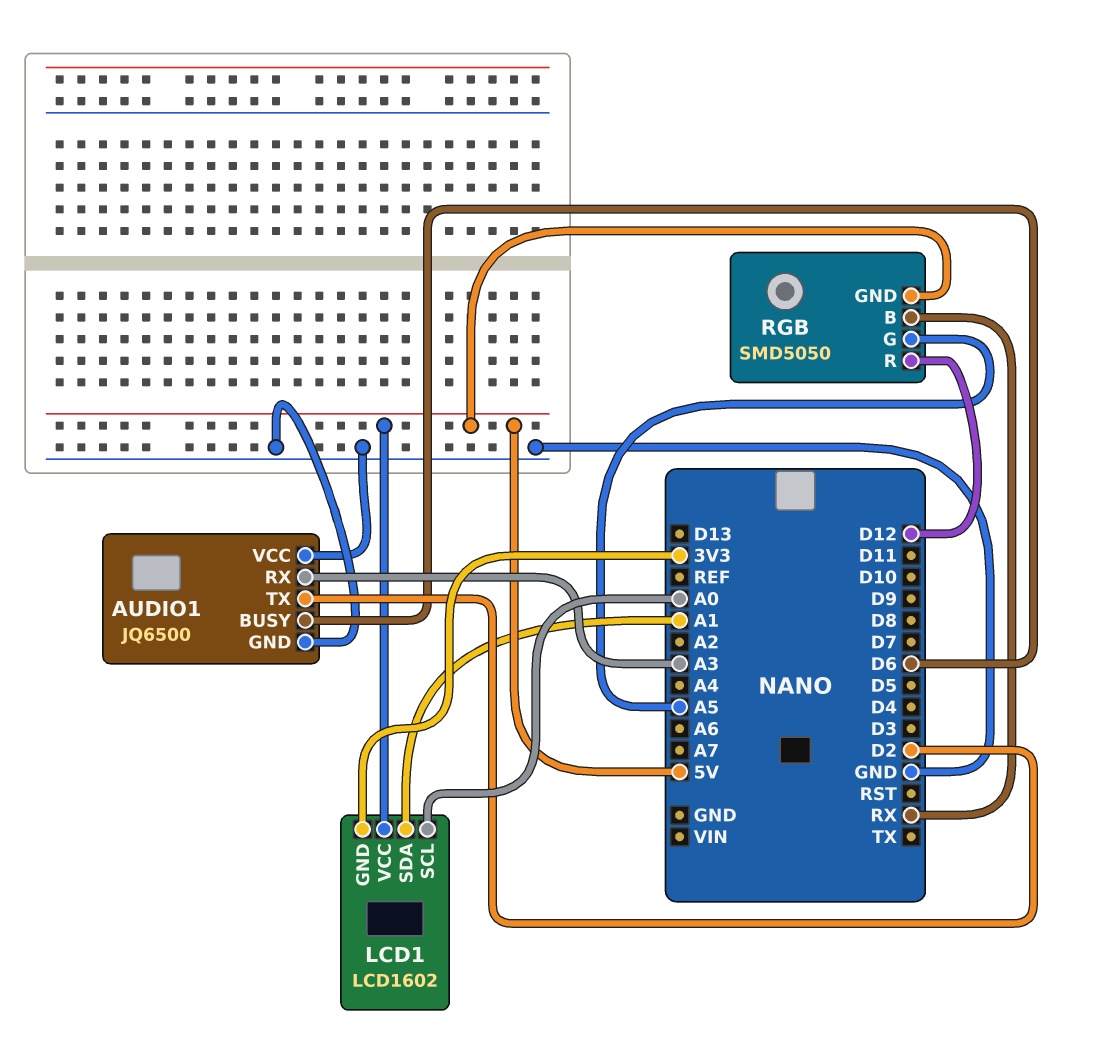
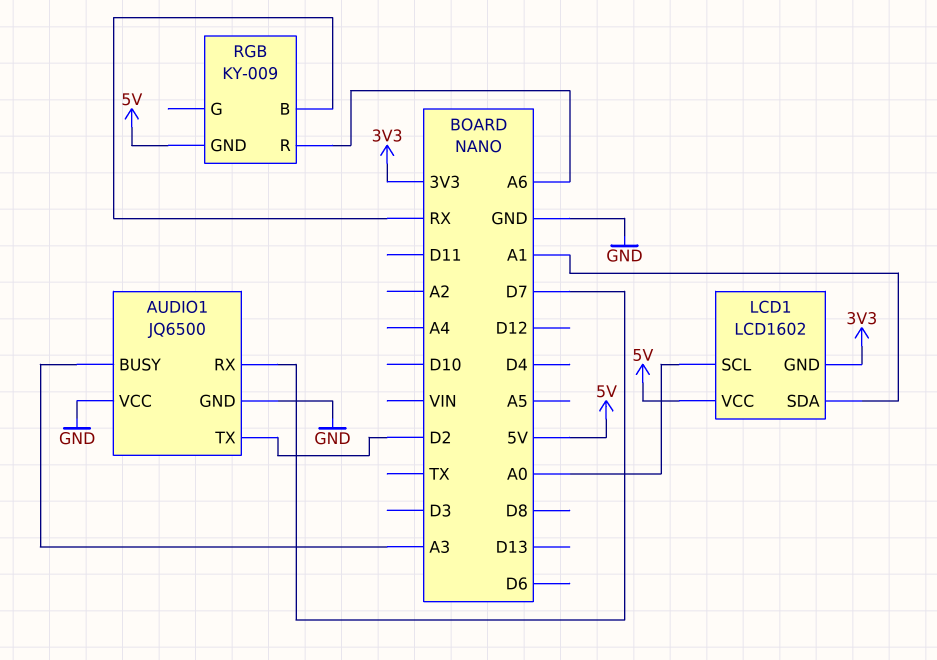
AUDIO1 pin BUSY: D6 -> A3
AUDIO1 pin RX: A3 -> D7
RGB: SMD5050 -> KY-009
RGB pin G: A5 -> none
RGB pin R: D12 -> A6

